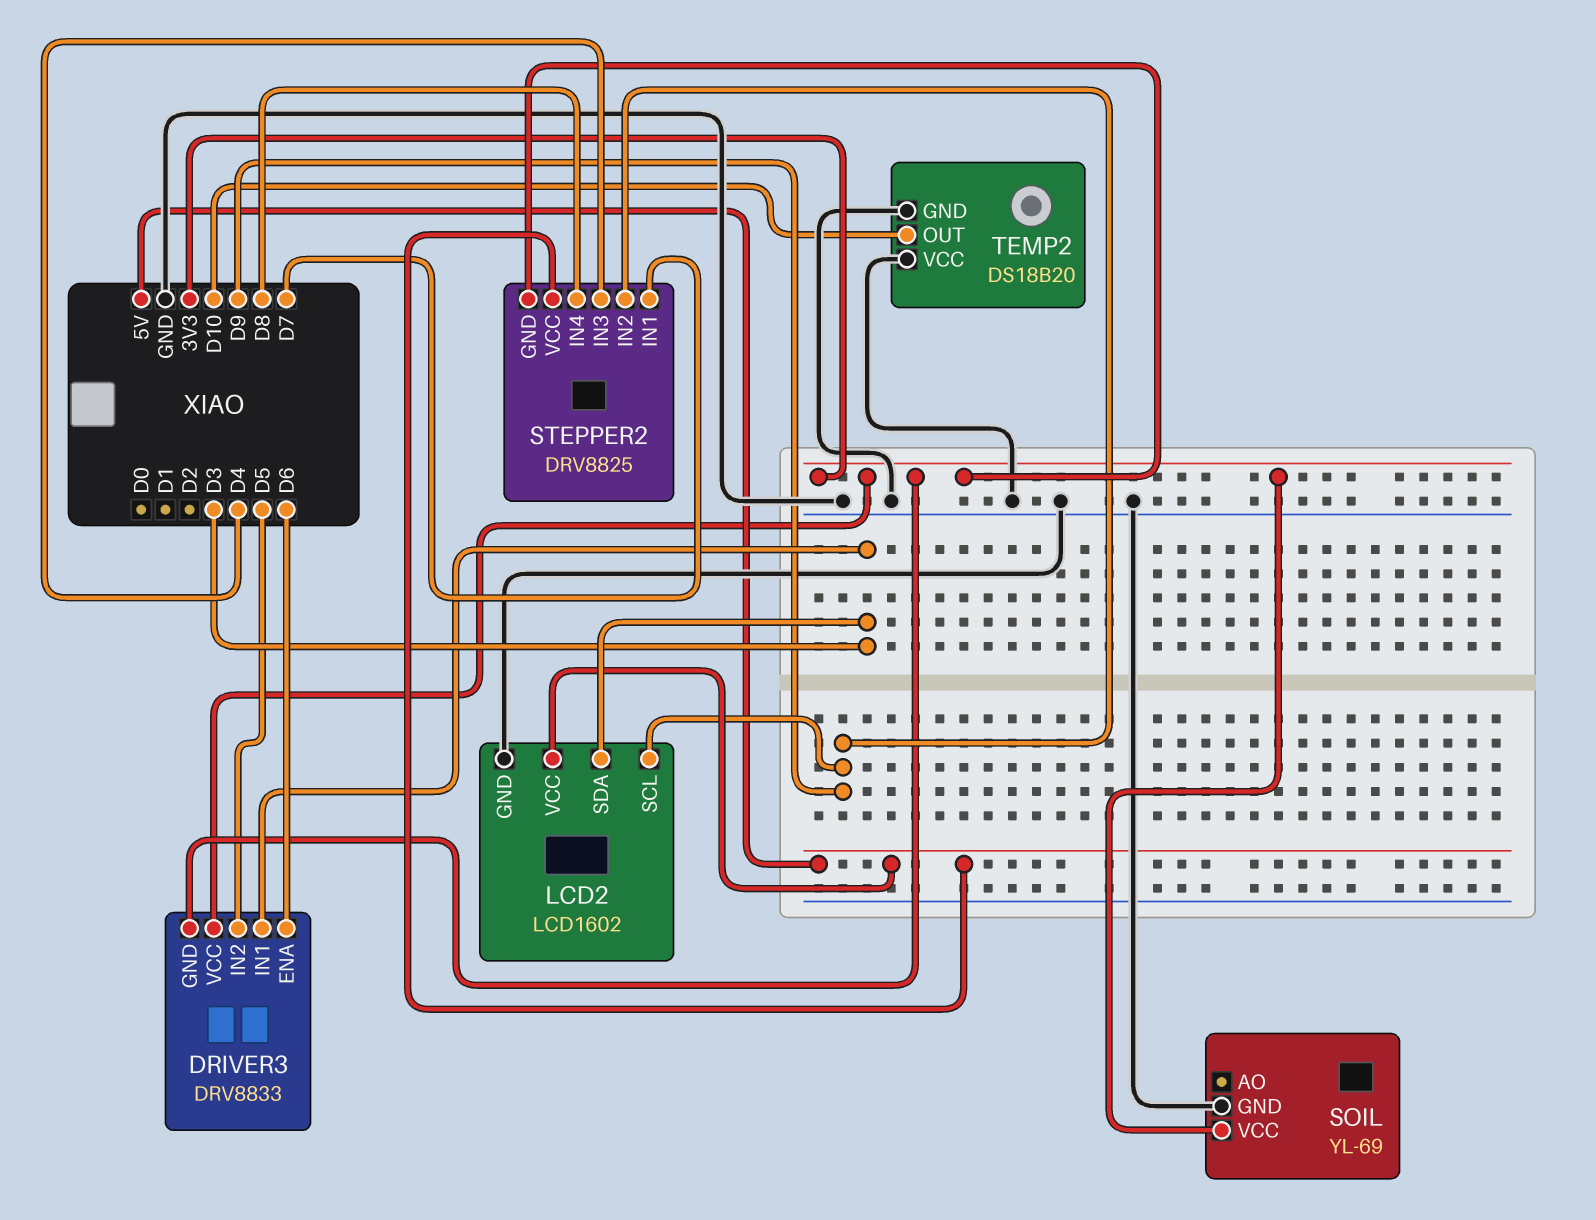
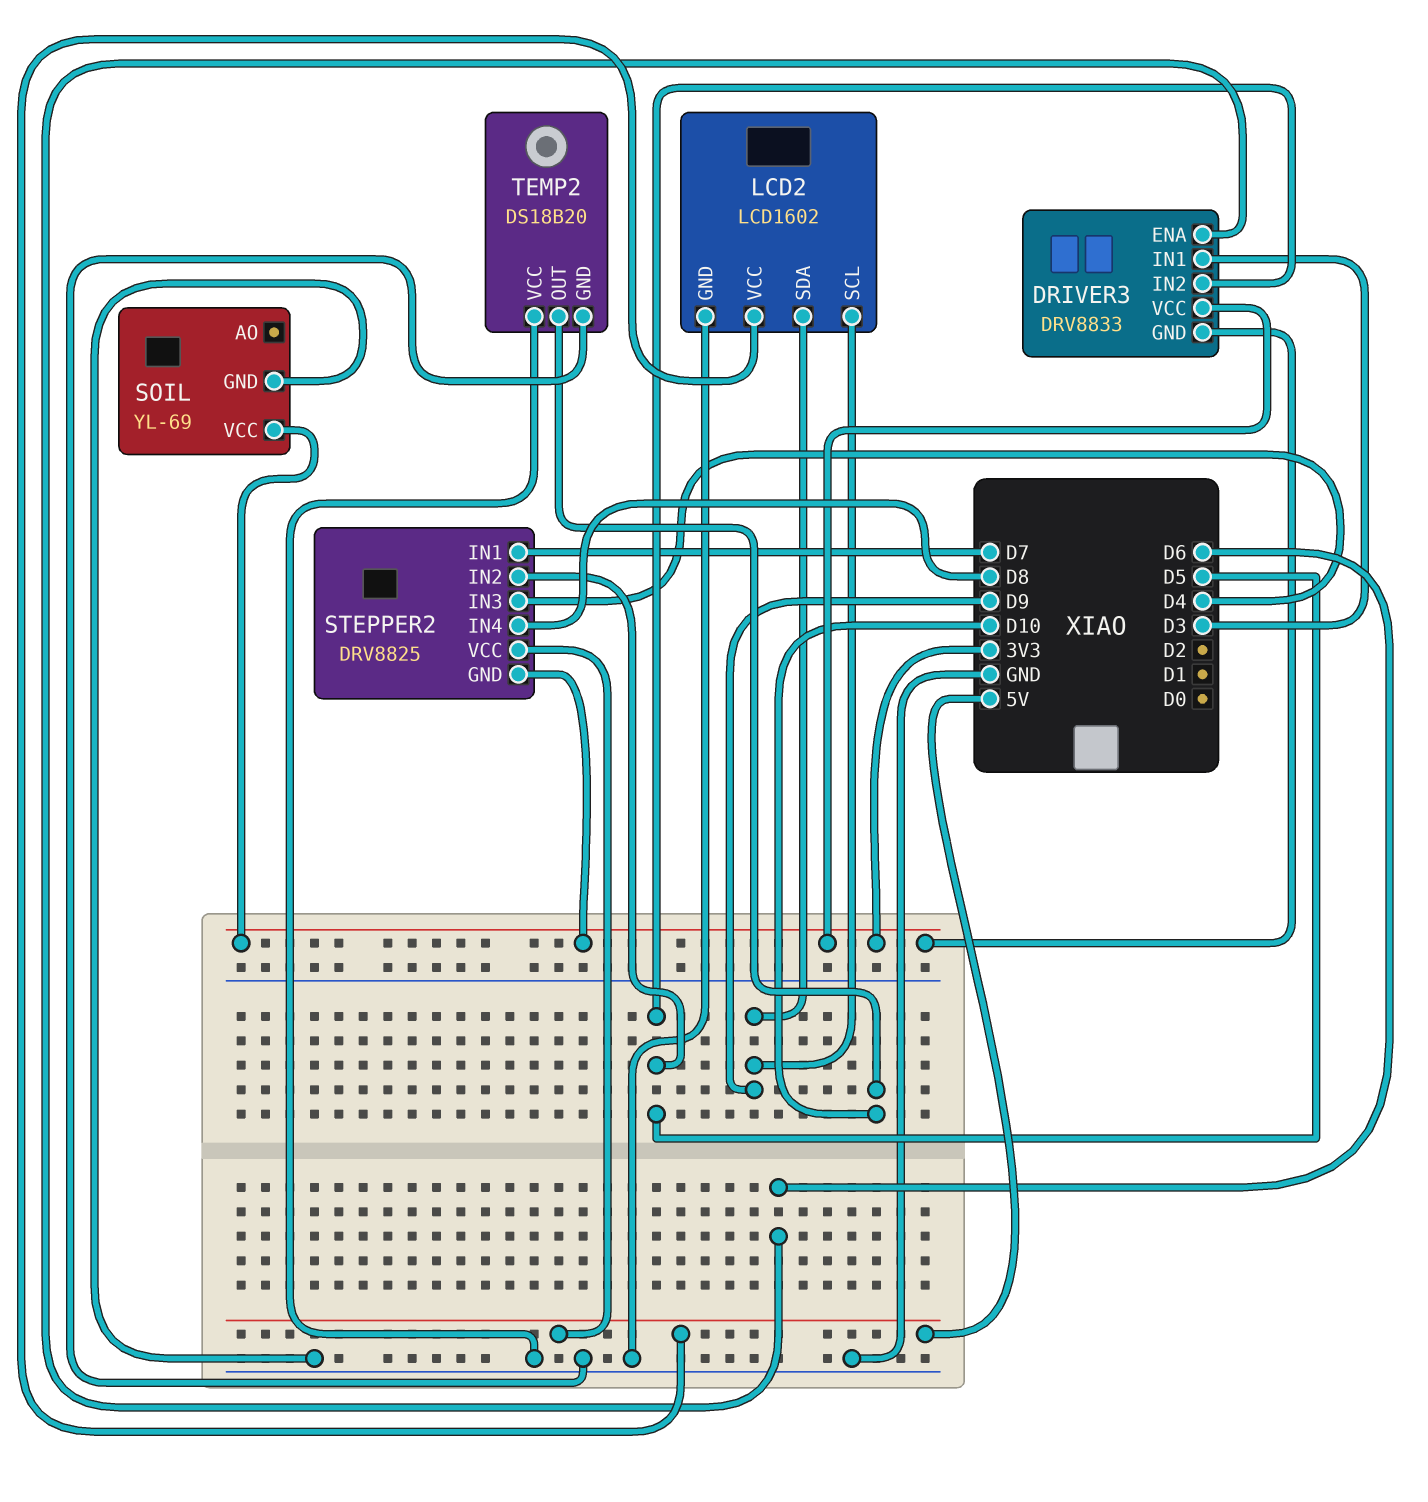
LCD2 pin SDA: D3 -> D9
STEPPER2 pin IN2: D9 -> D5

